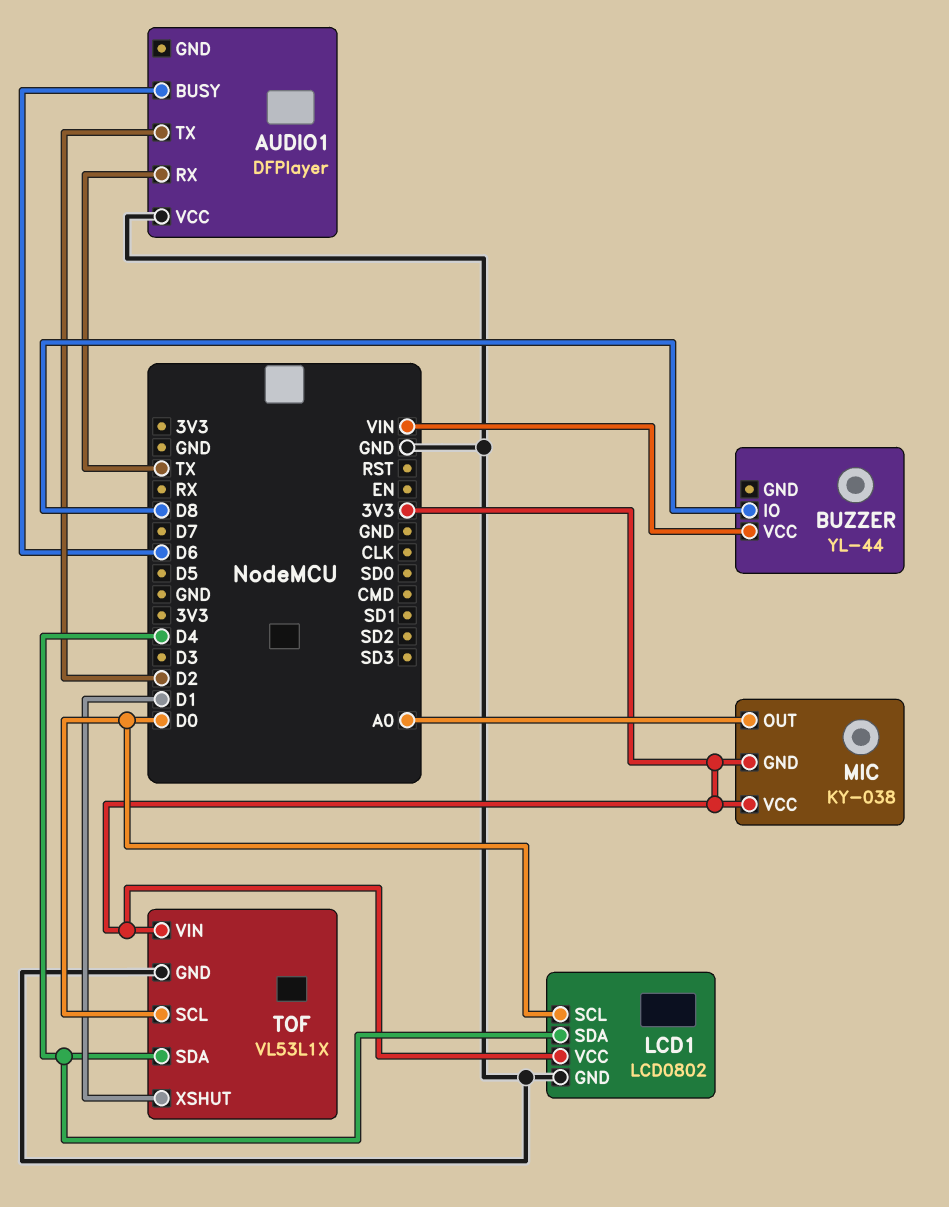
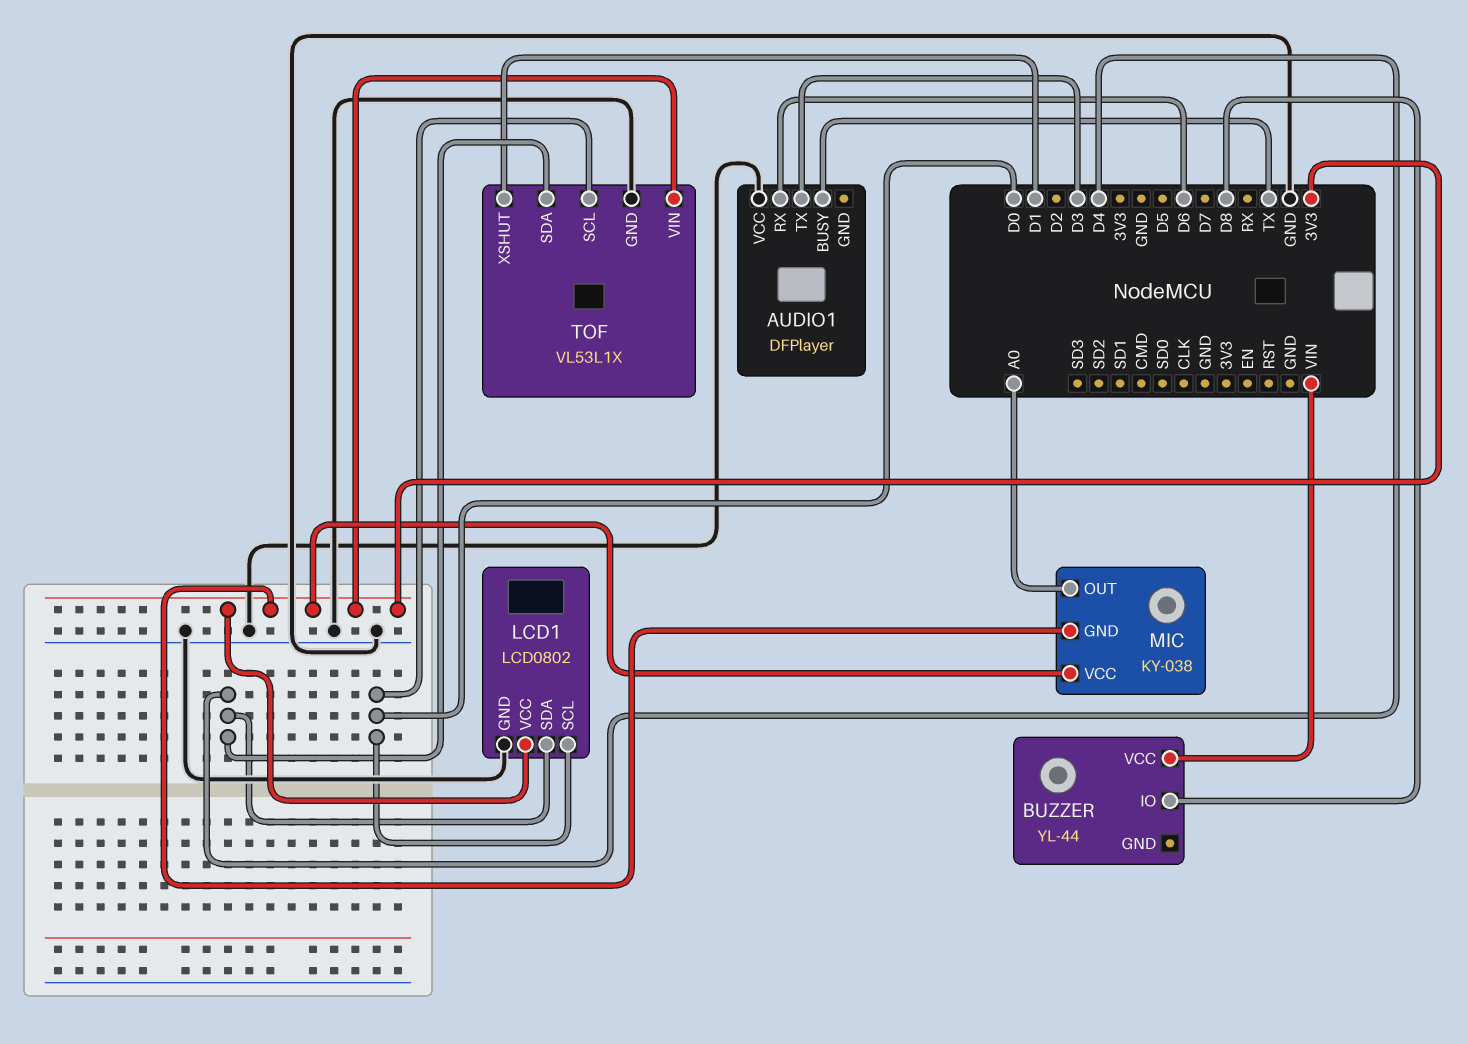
AUDIO1 pin BUSY: D6 -> TX
AUDIO1 pin RX: TX -> D6
AUDIO1 pin TX: D2 -> D3

